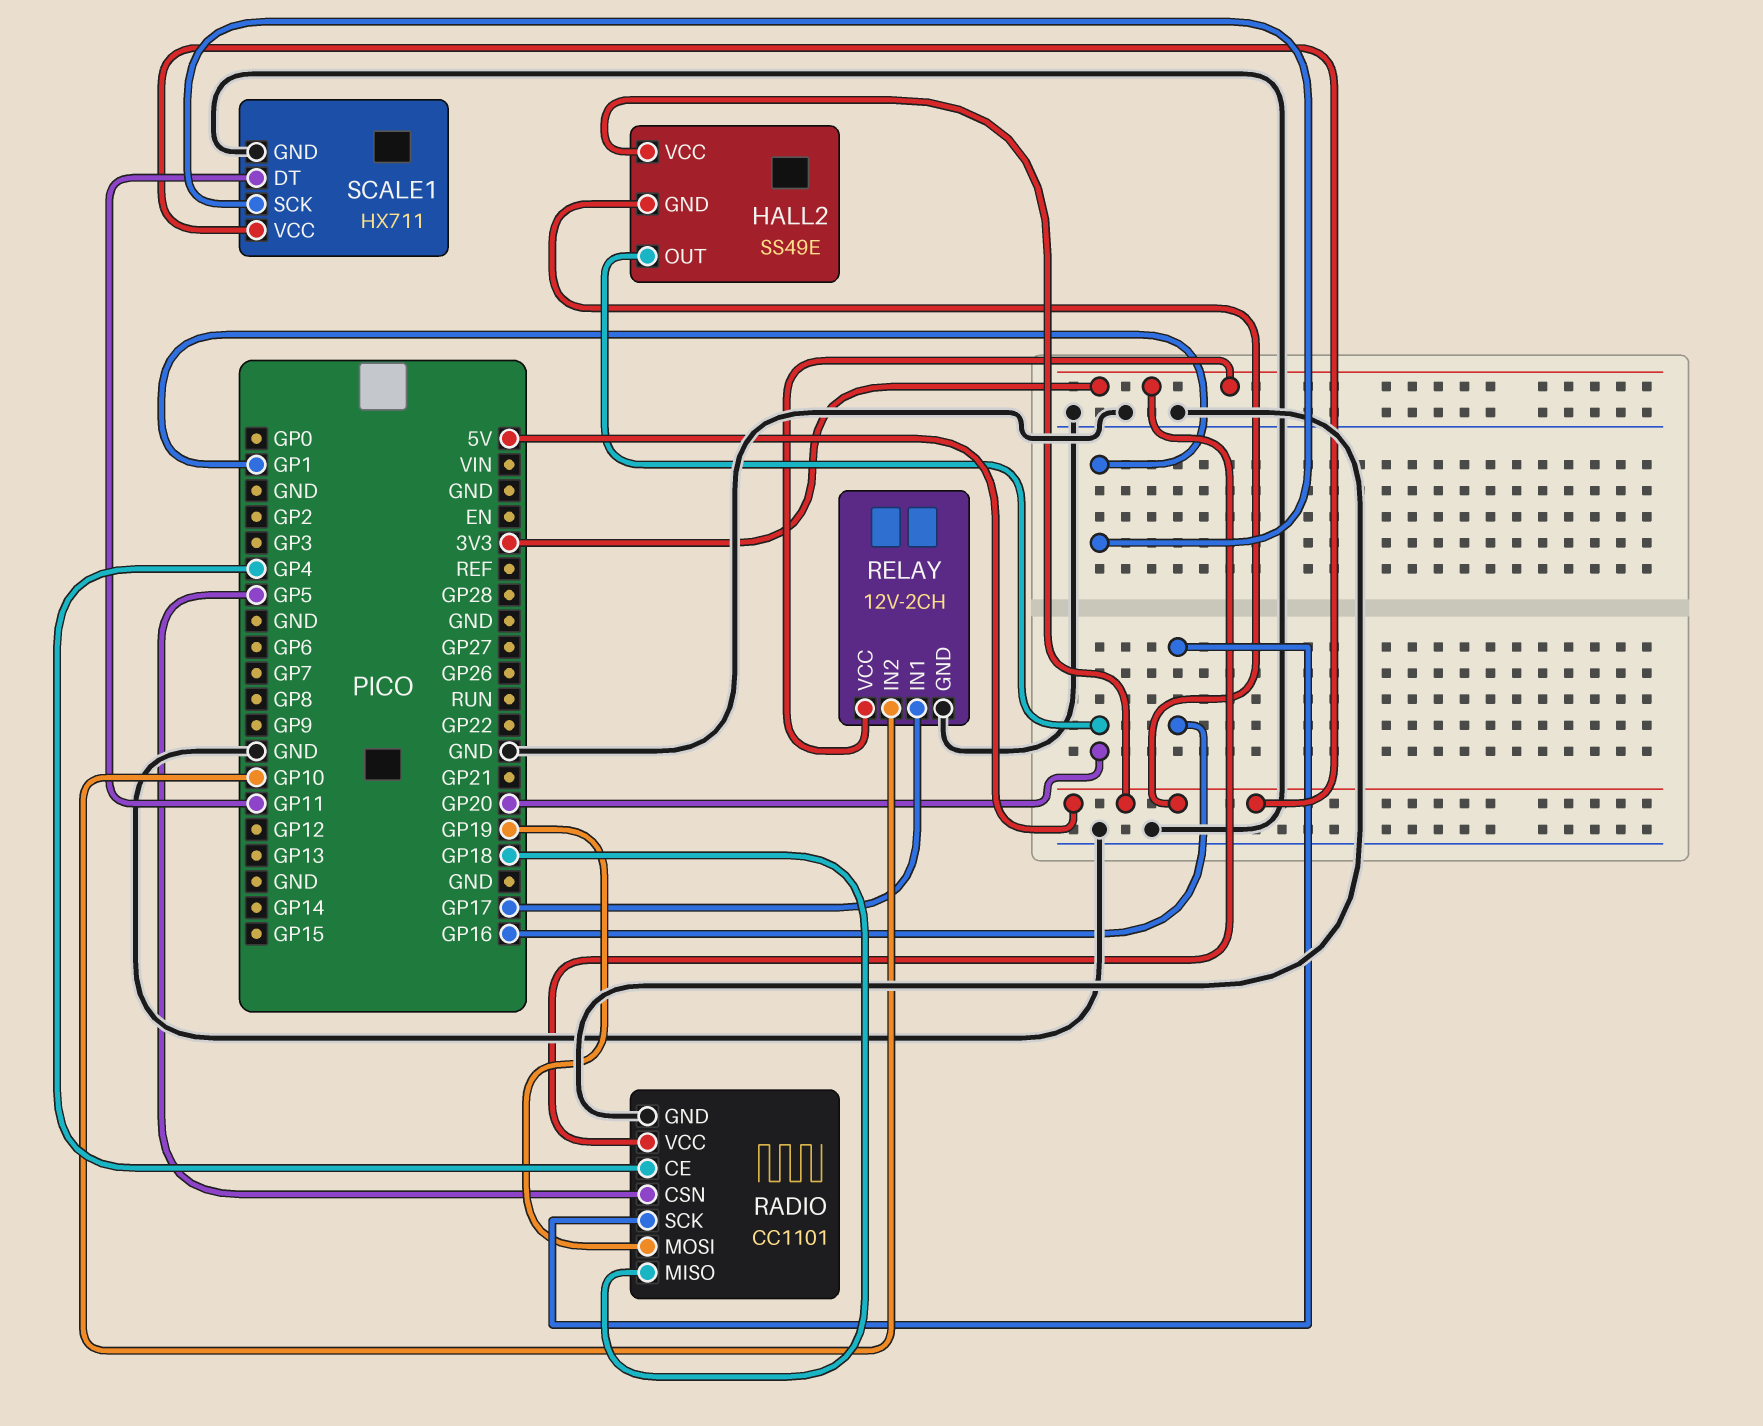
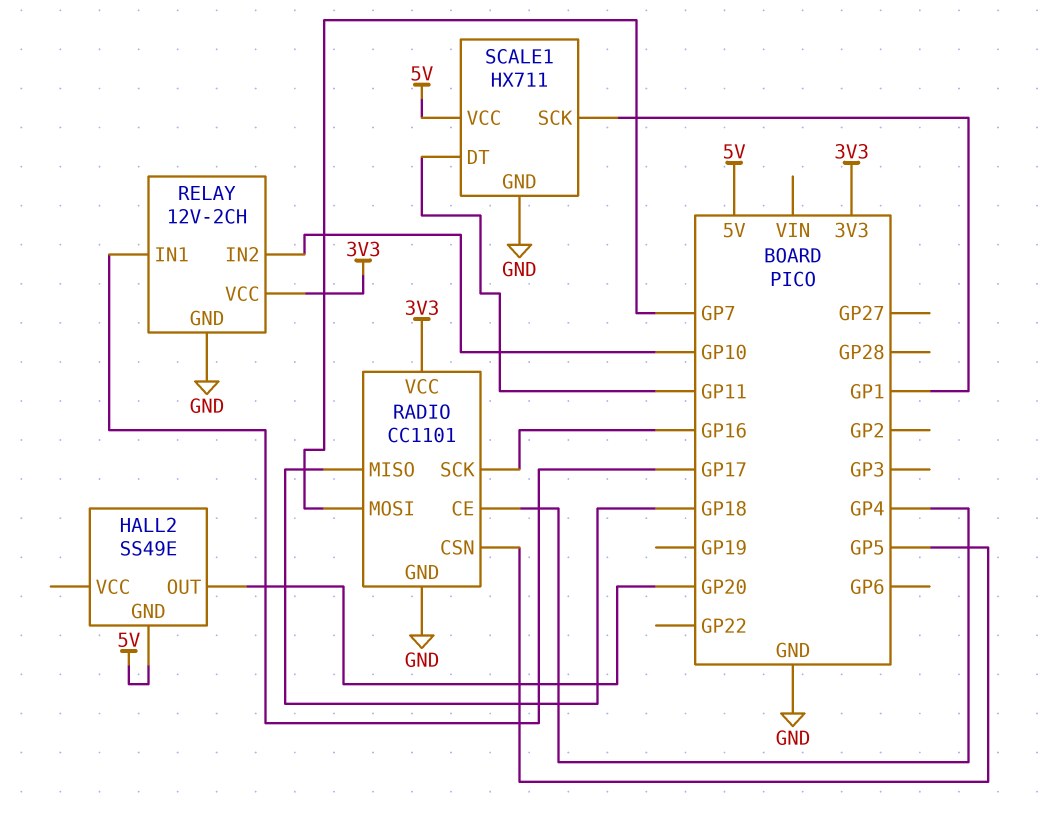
HALL2 pin VCC: 5V -> none
RADIO pin MOSI: GP19 -> GP7

